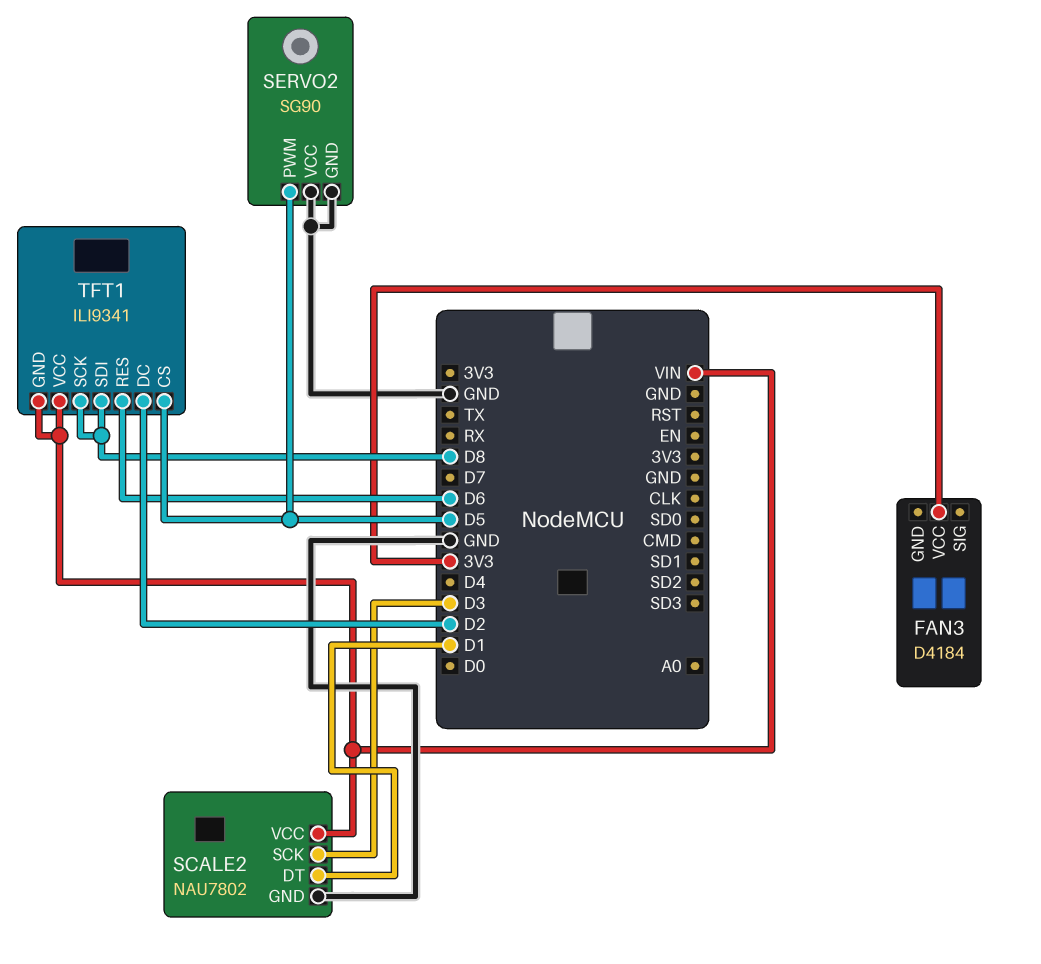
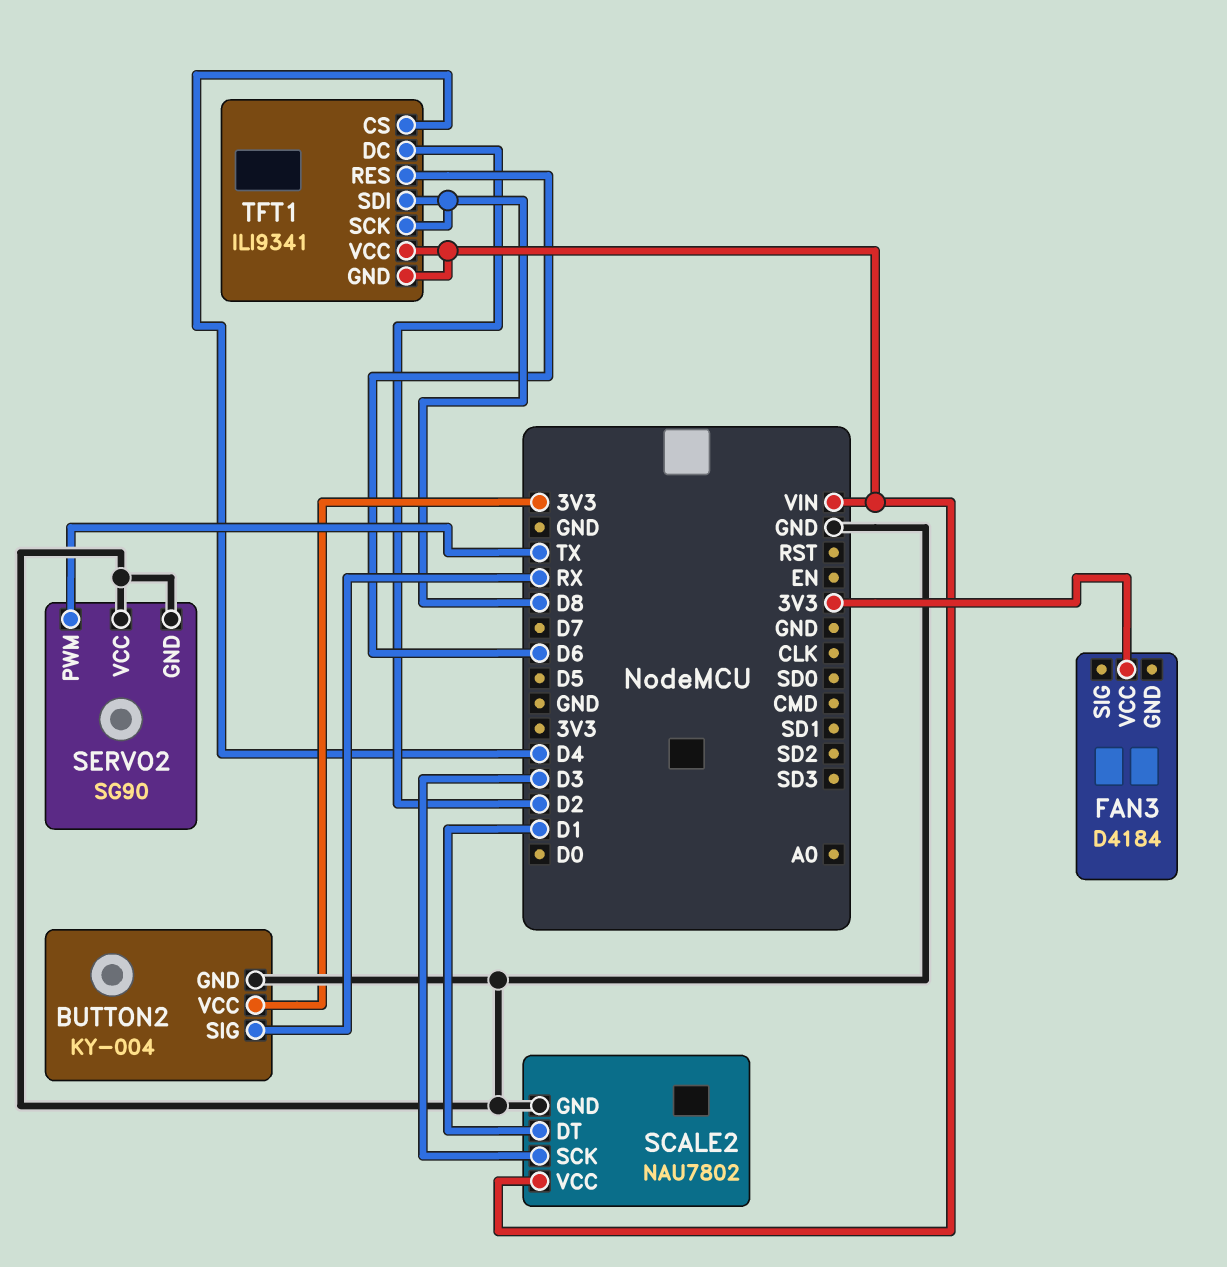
BUTTON2: none -> KY-004
BUTTON2 pin GND: none -> GND
BUTTON2 pin SIG: none -> RX
BUTTON2 pin VCC: none -> 3V3
SERVO2 pin PWM: D5 -> TX
TFT1 pin CS: D5 -> D4

